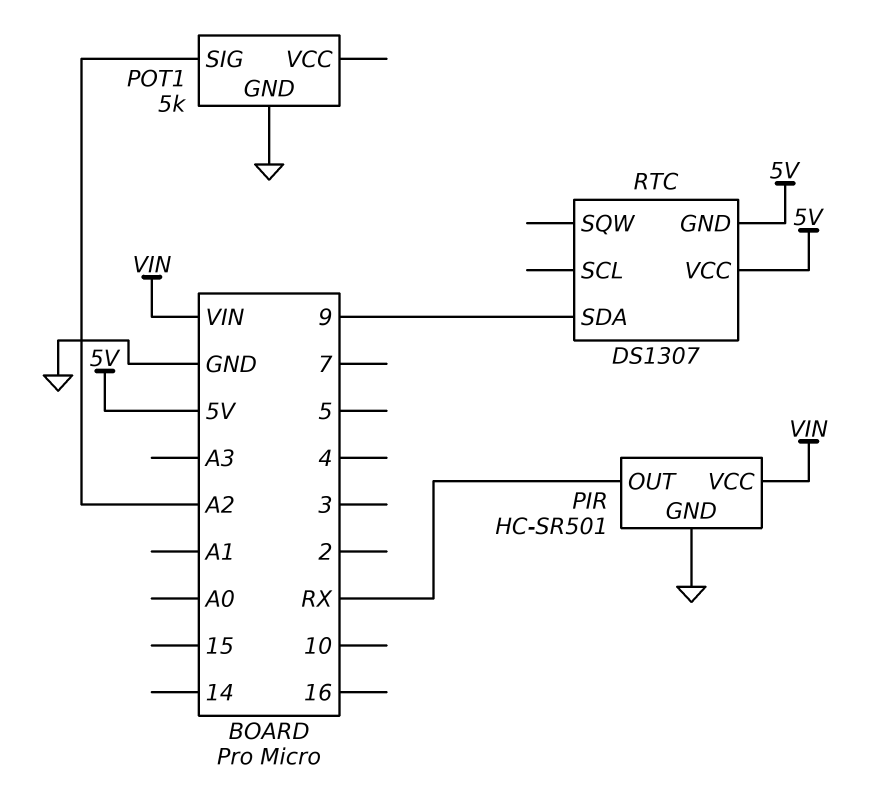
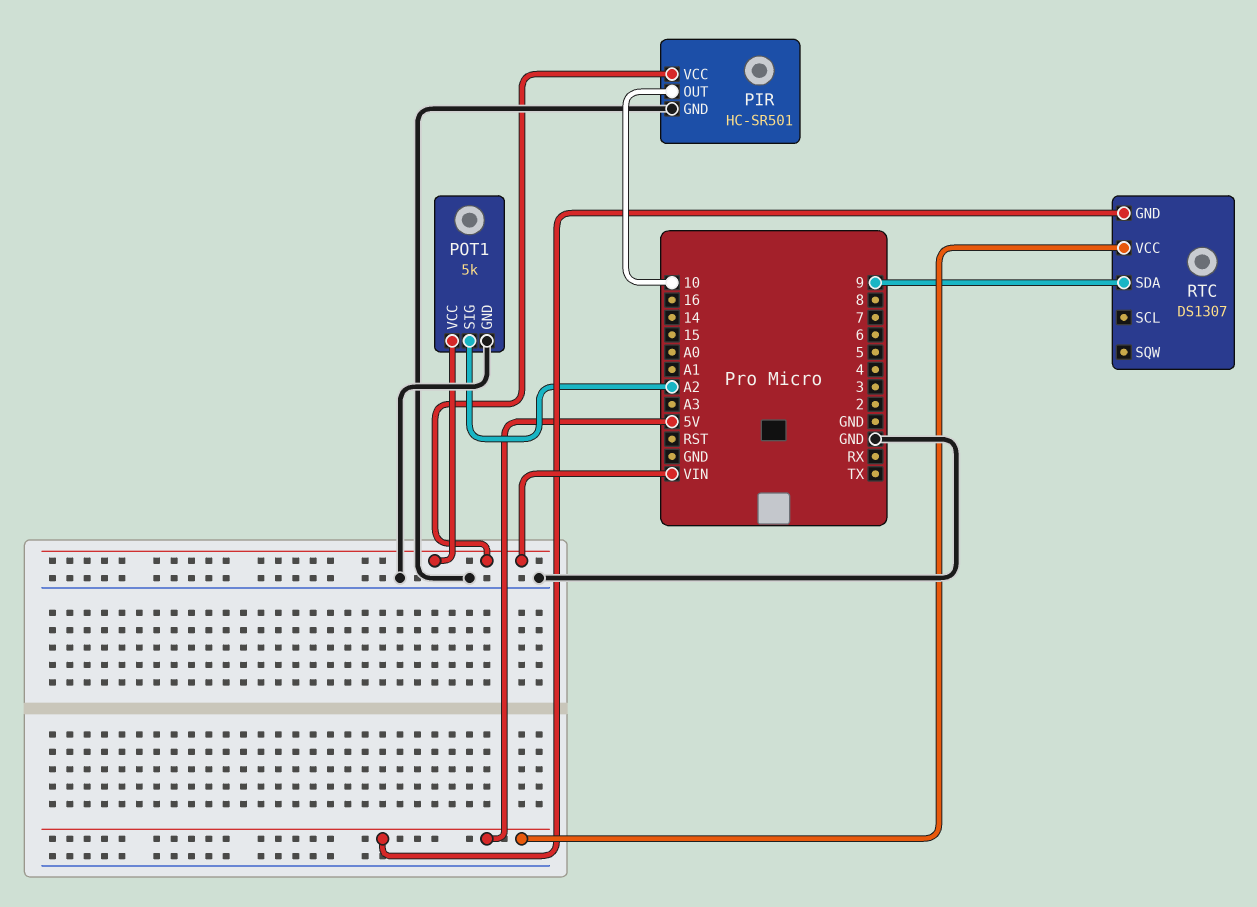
PIR pin OUT: RX -> 10
POT1 pin VCC: none -> VIN

